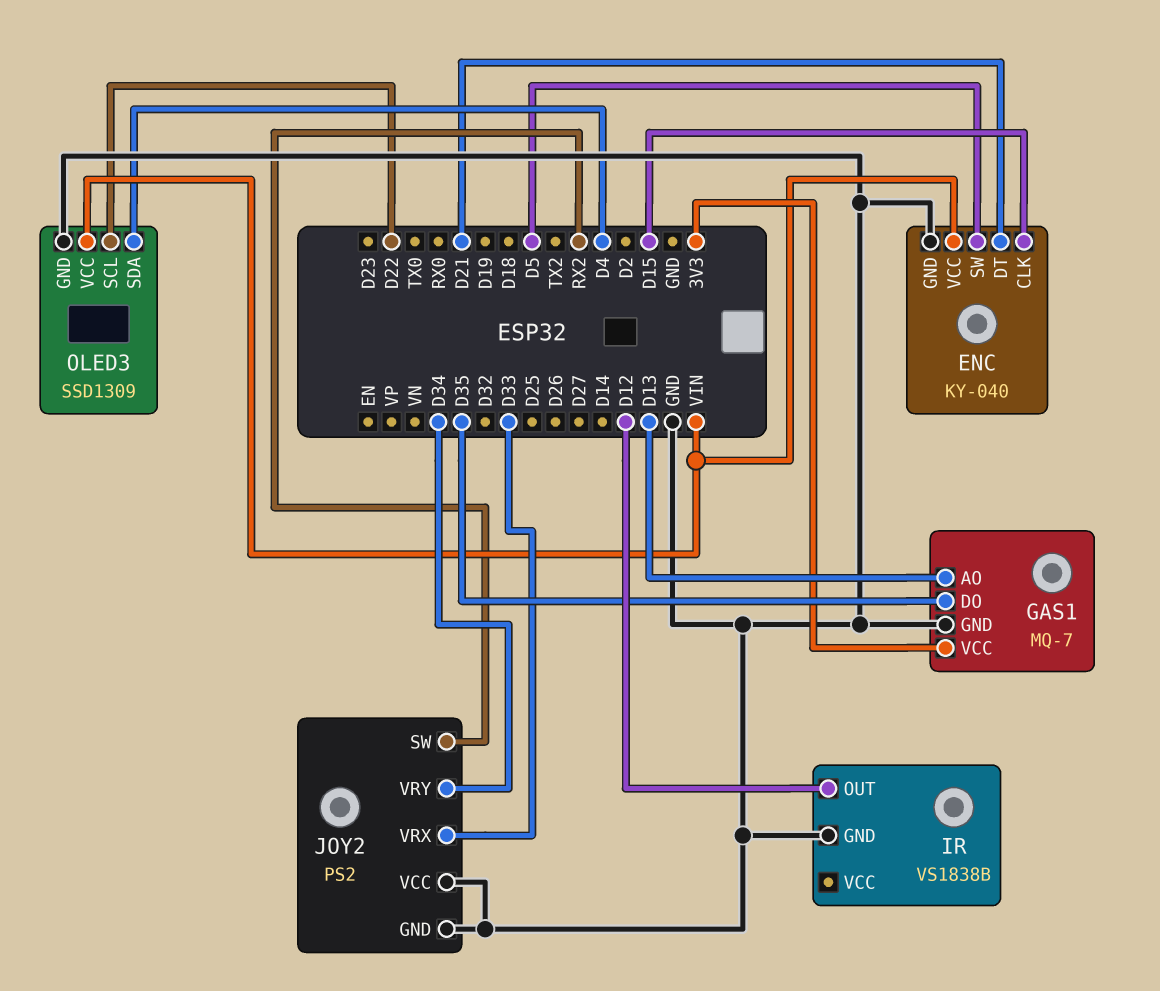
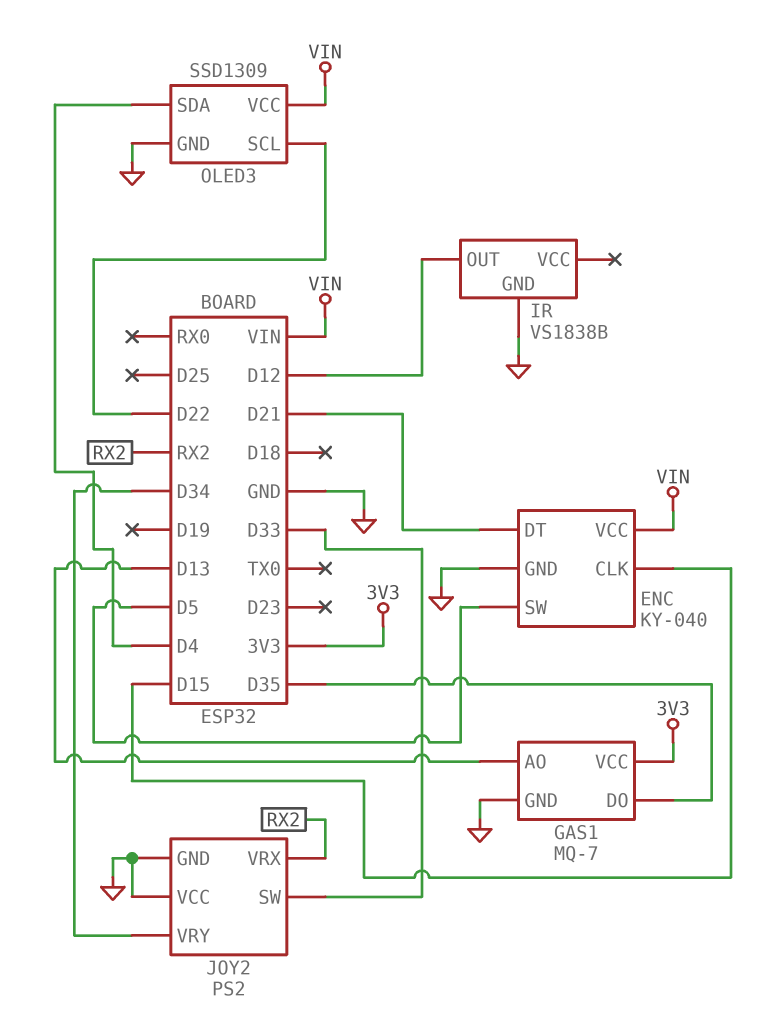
JOY2 pin SW: RX2 -> D33
JOY2 pin VRX: D33 -> RX2

